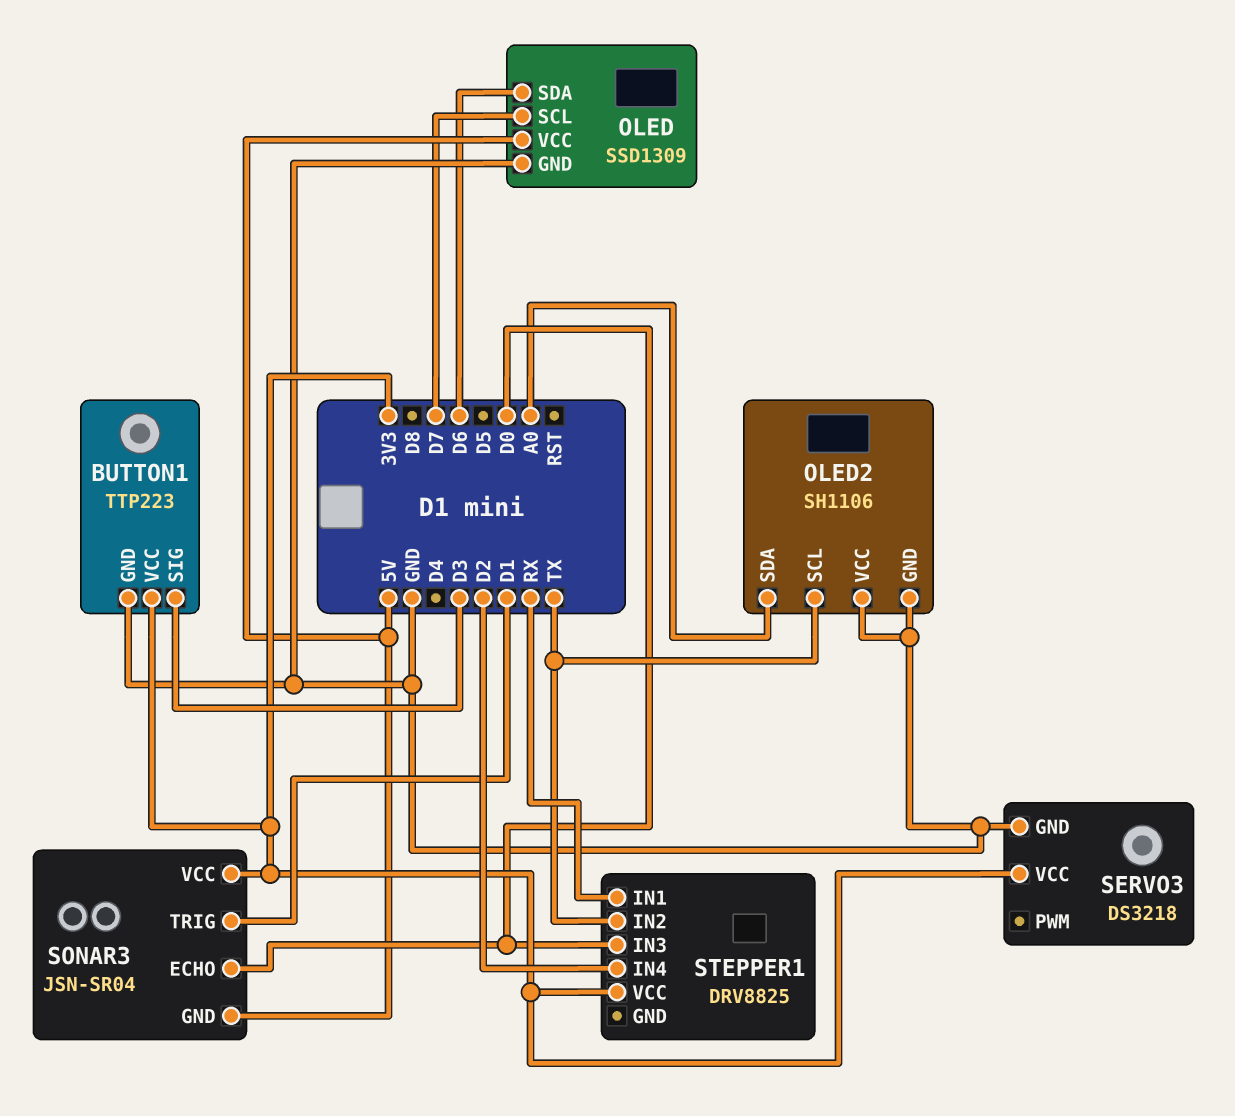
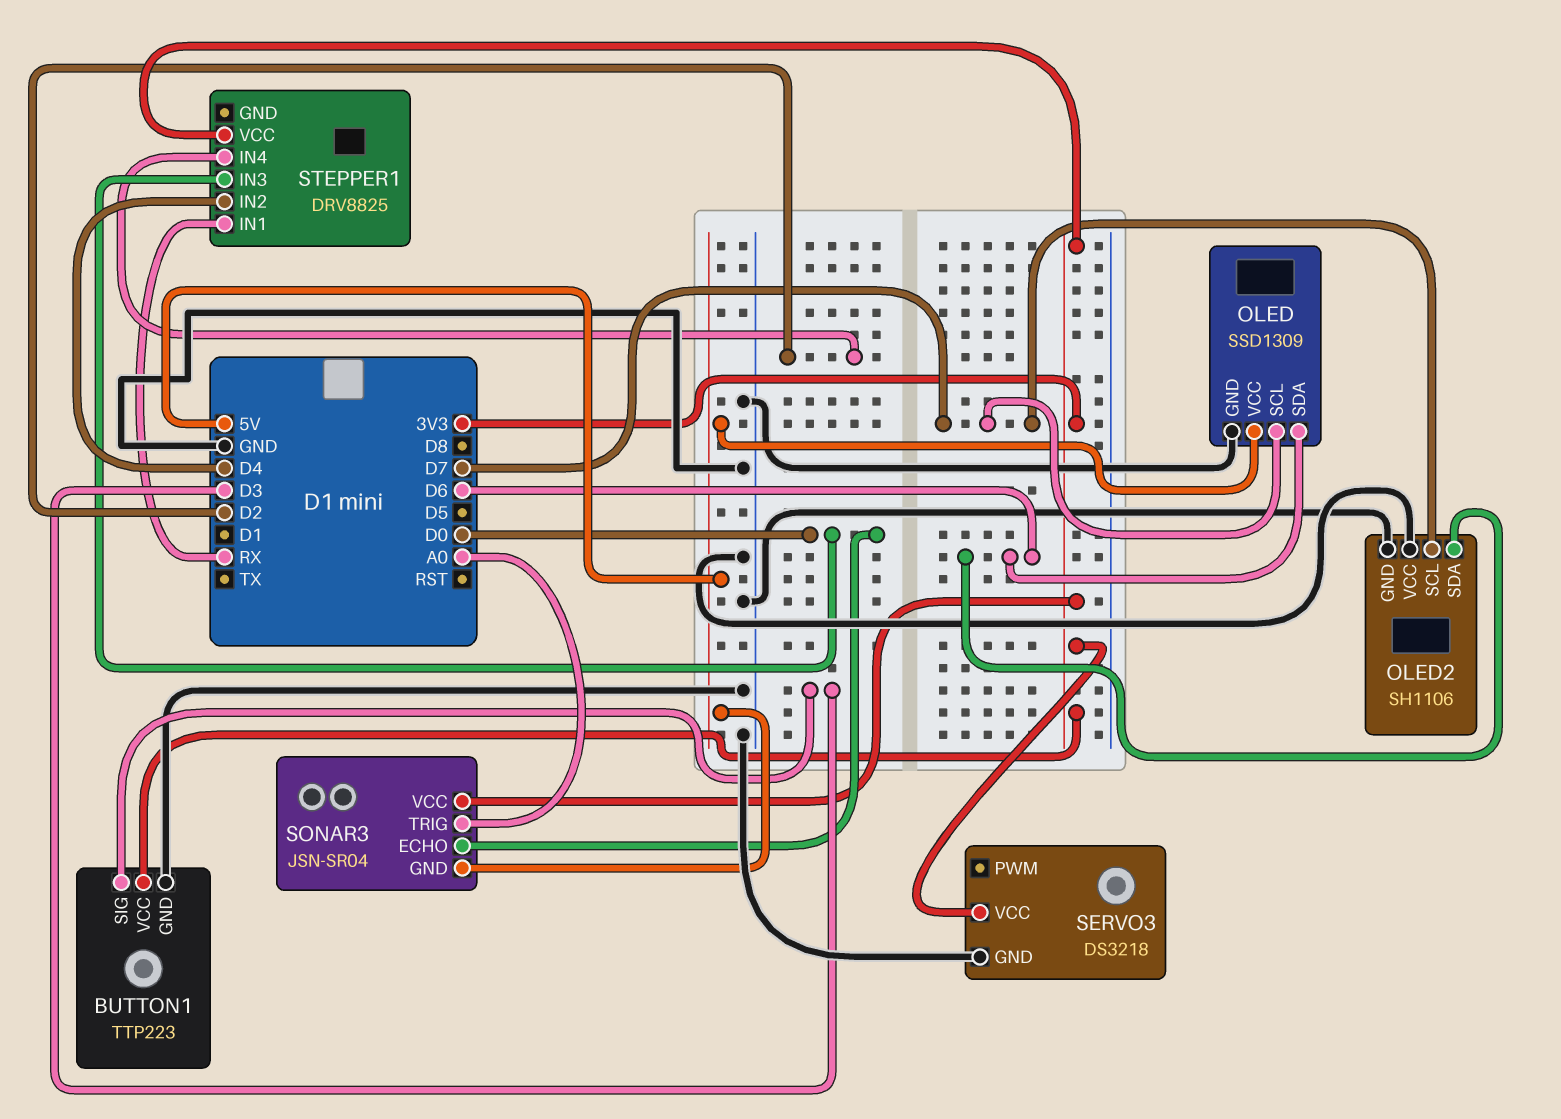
OLED2 pin SCL: TX -> D7
OLED2 pin SDA: A0 -> D6
SONAR3 pin TRIG: D1 -> A0
STEPPER1 pin IN2: TX -> D4

